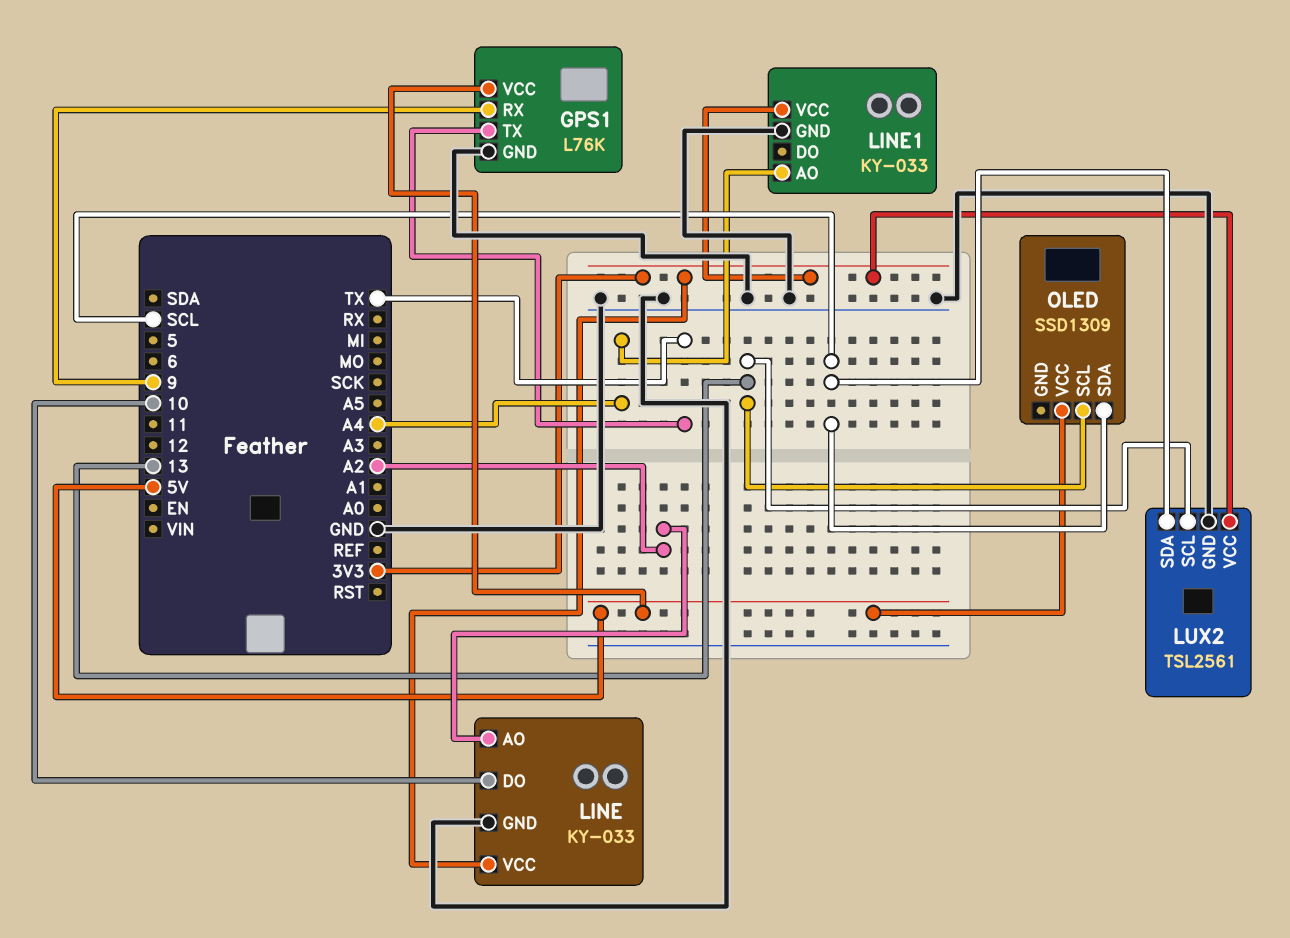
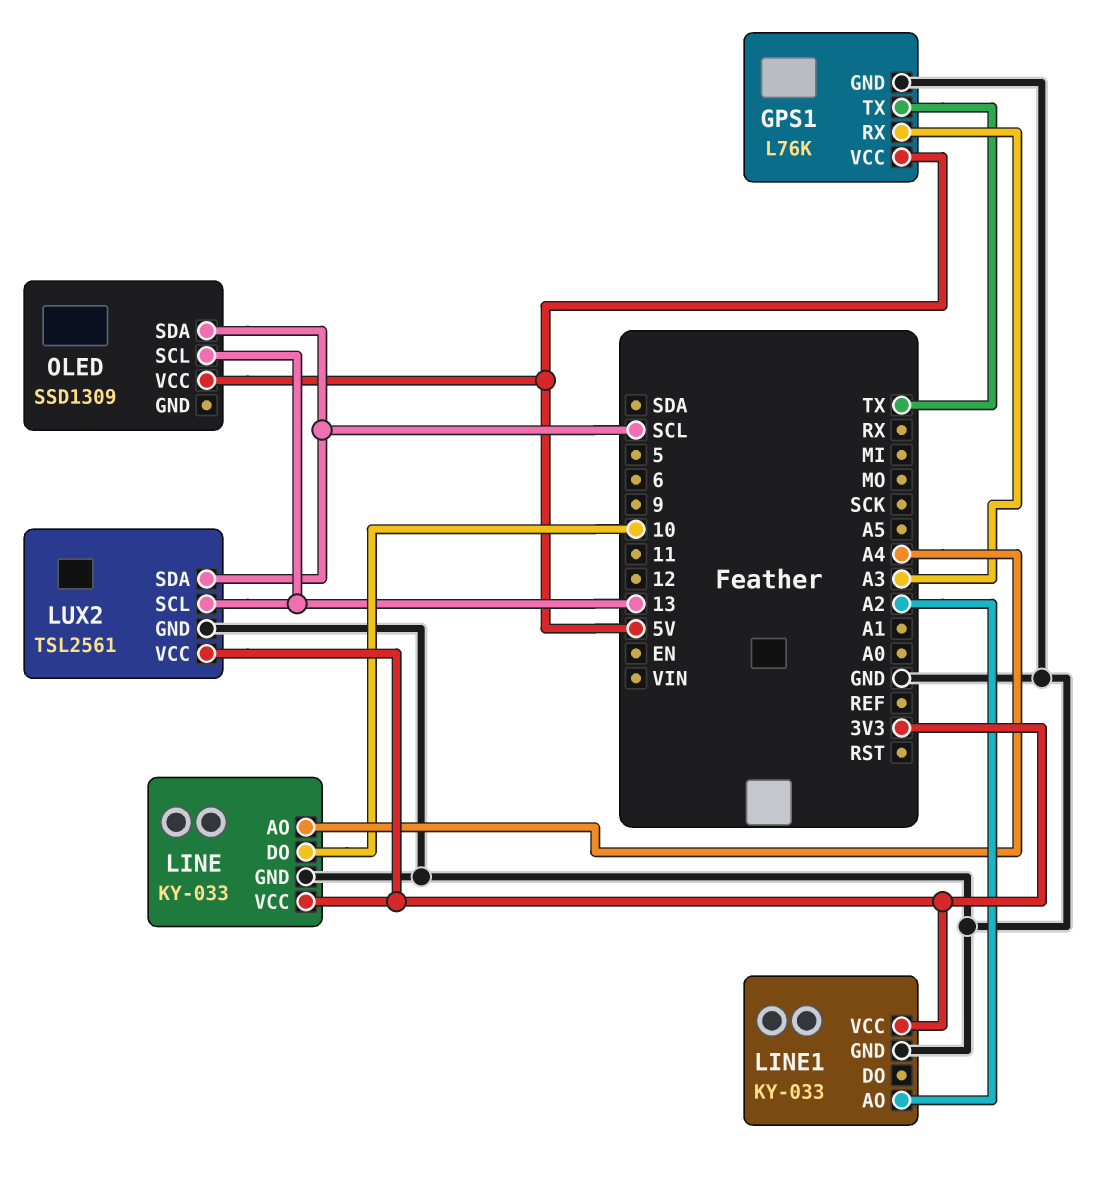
GPS1 pin RX: 9 -> A3
LINE pin AO: A2 -> A4
LINE1 pin AO: A4 -> A2

